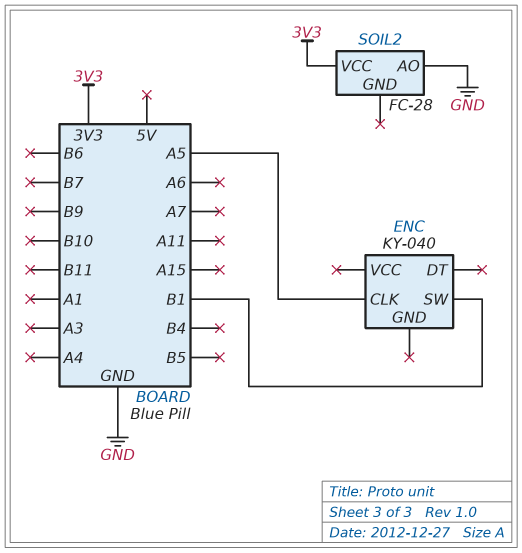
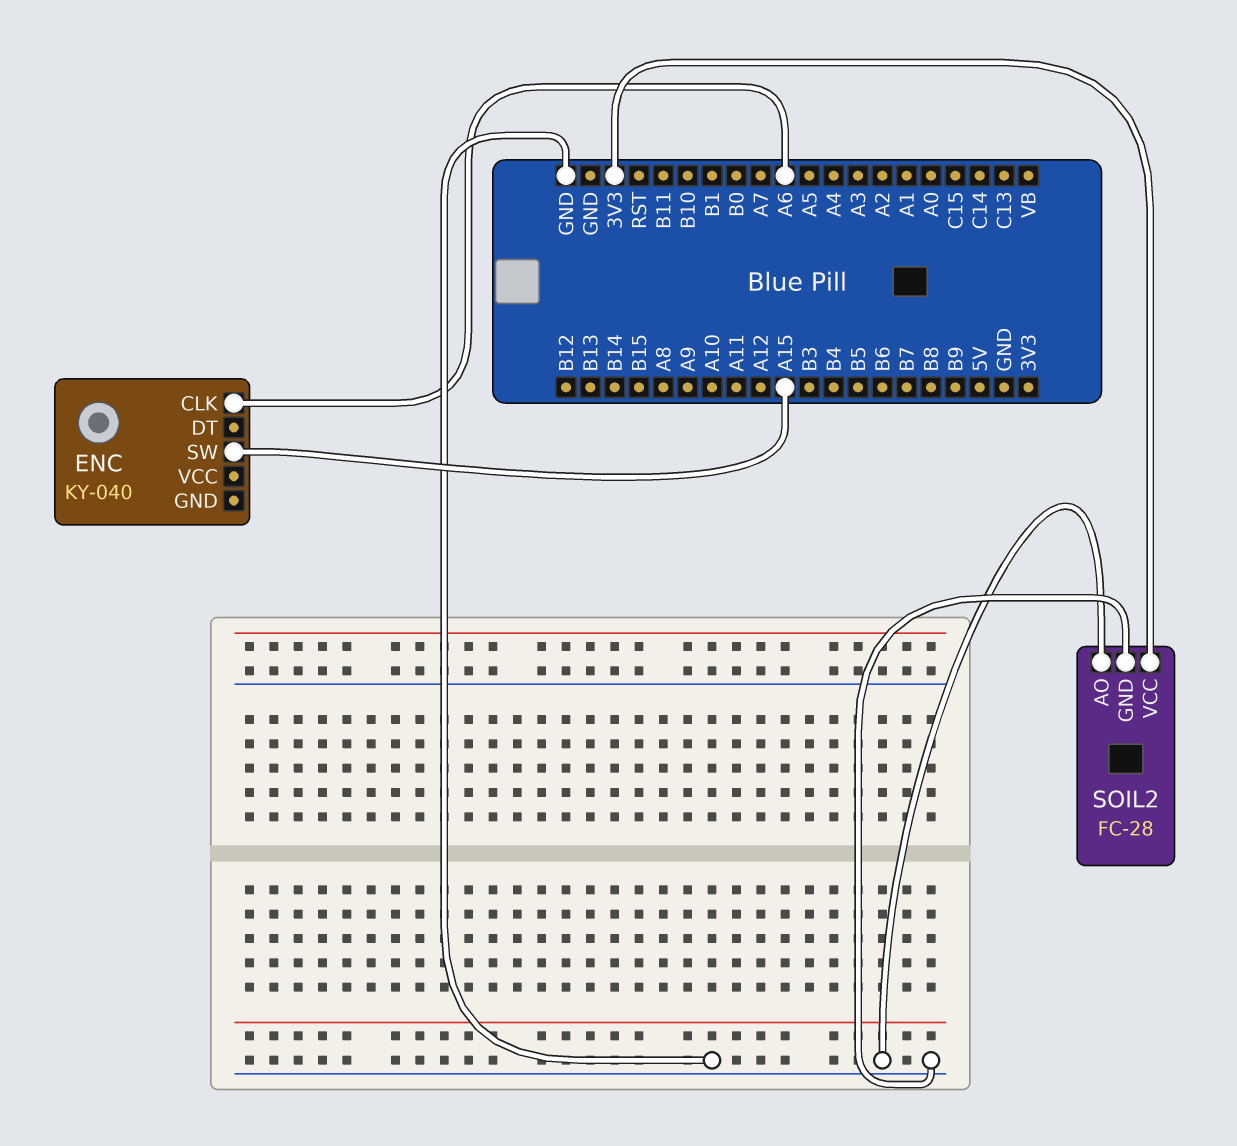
ENC pin CLK: A5 -> A6
ENC pin SW: B1 -> A15
SOIL2 pin GND: none -> GND

